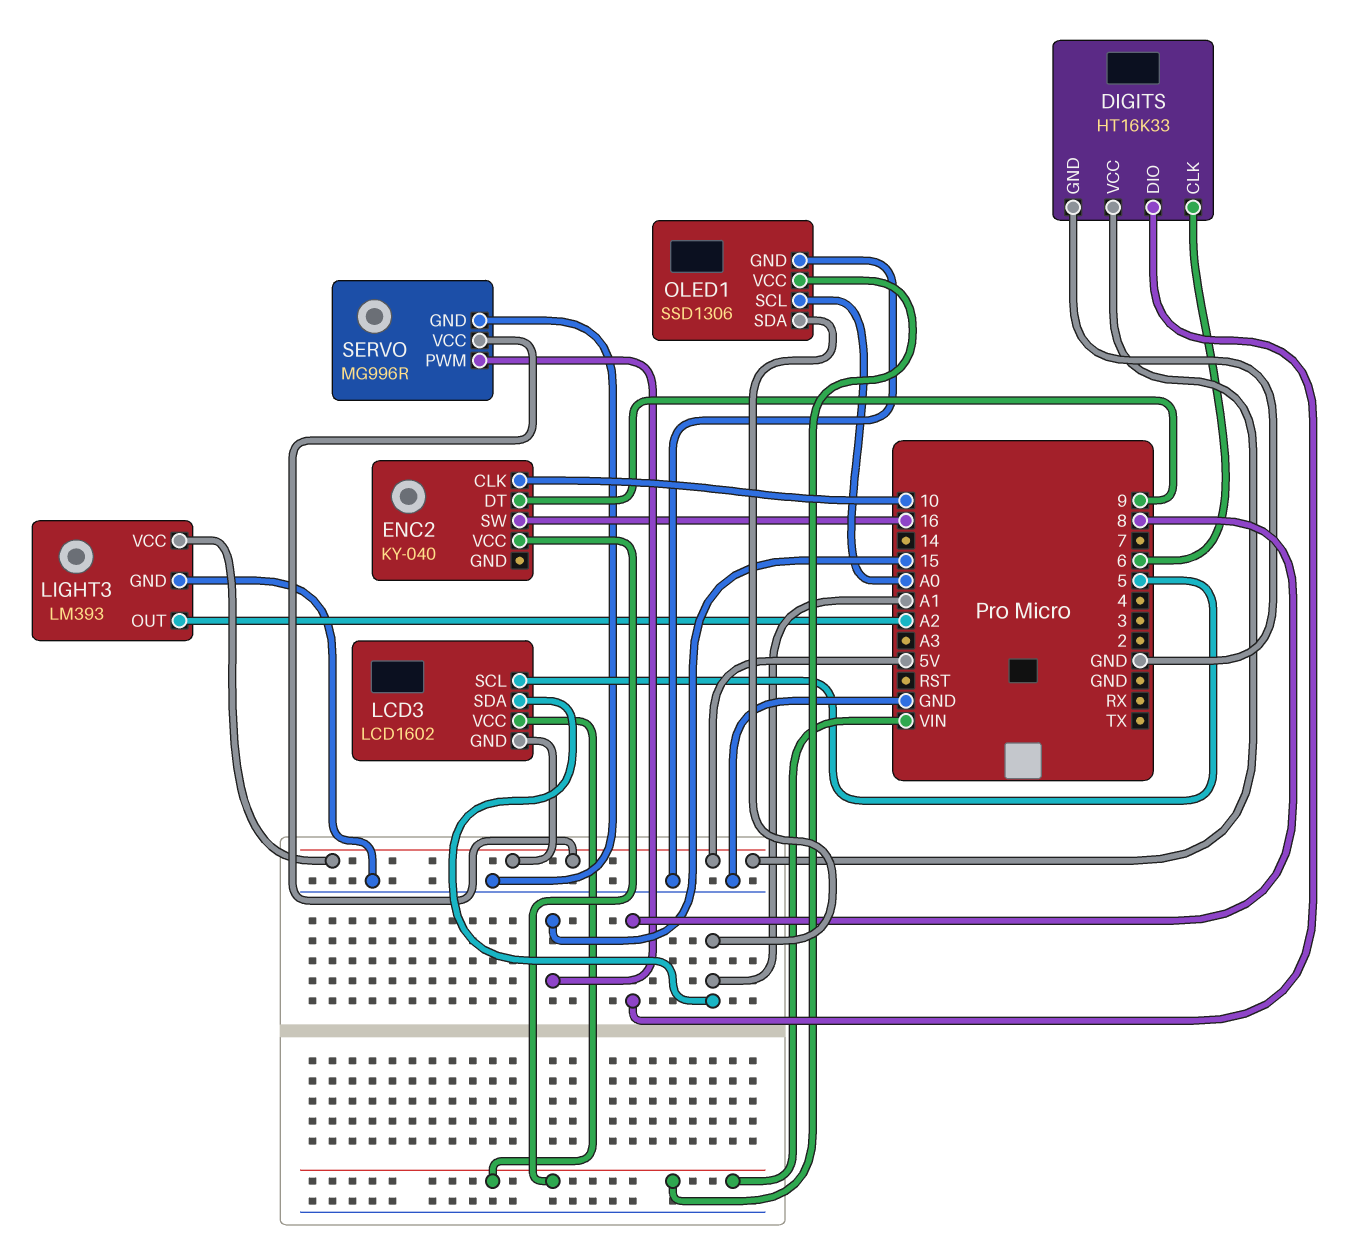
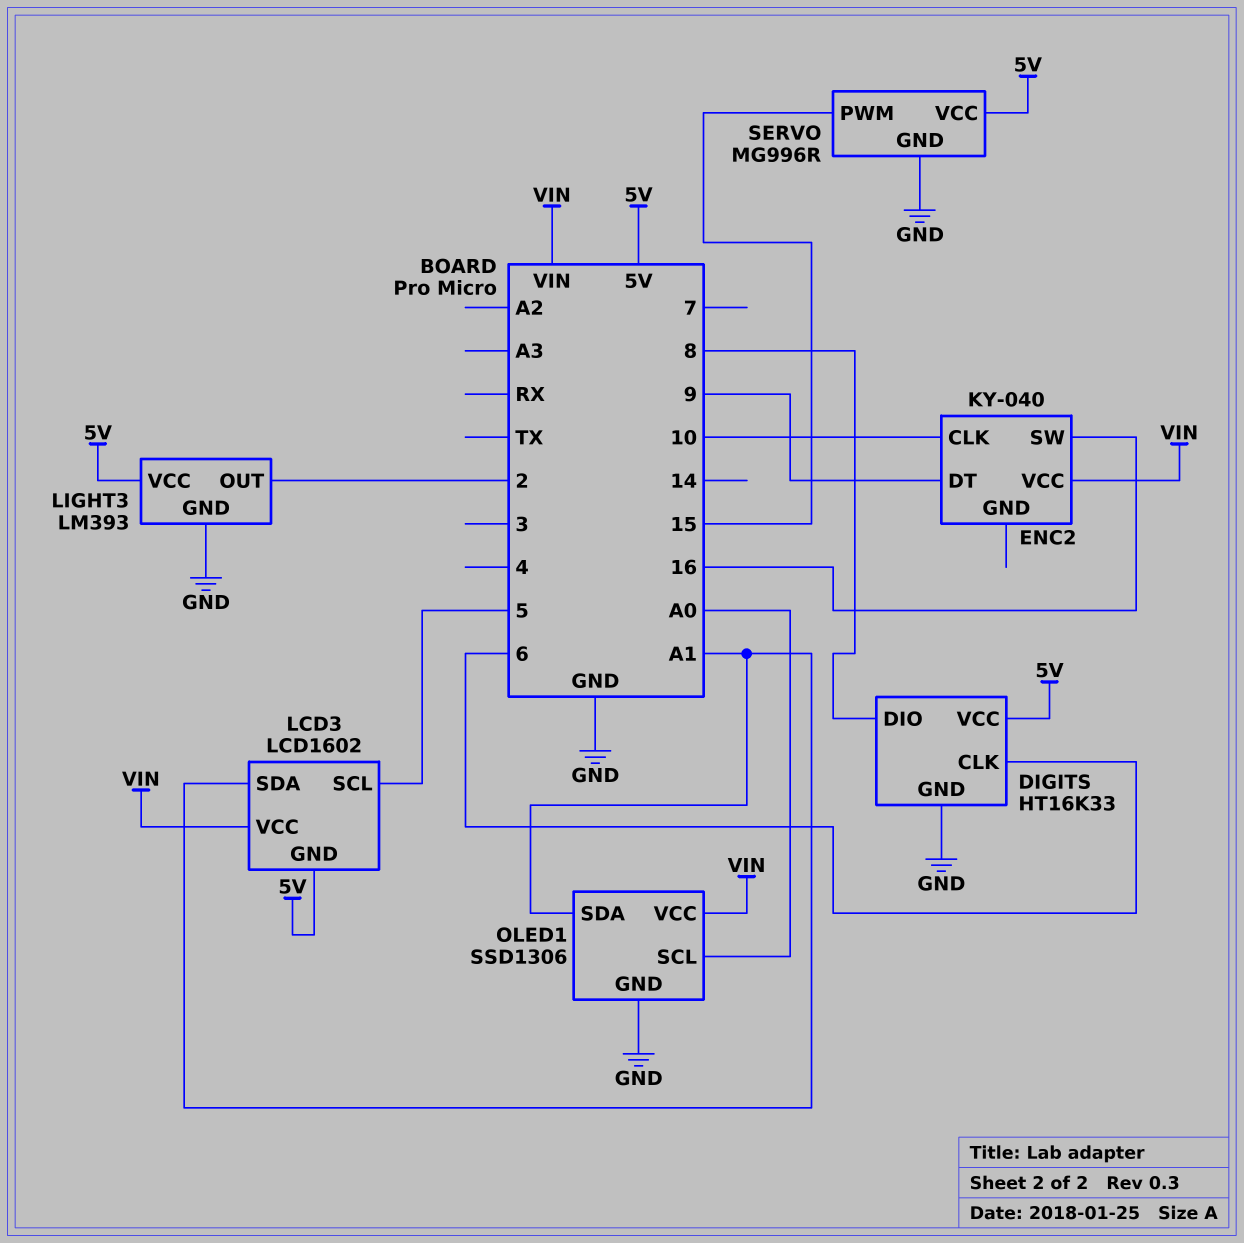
LIGHT3 pin OUT: A2 -> 2

